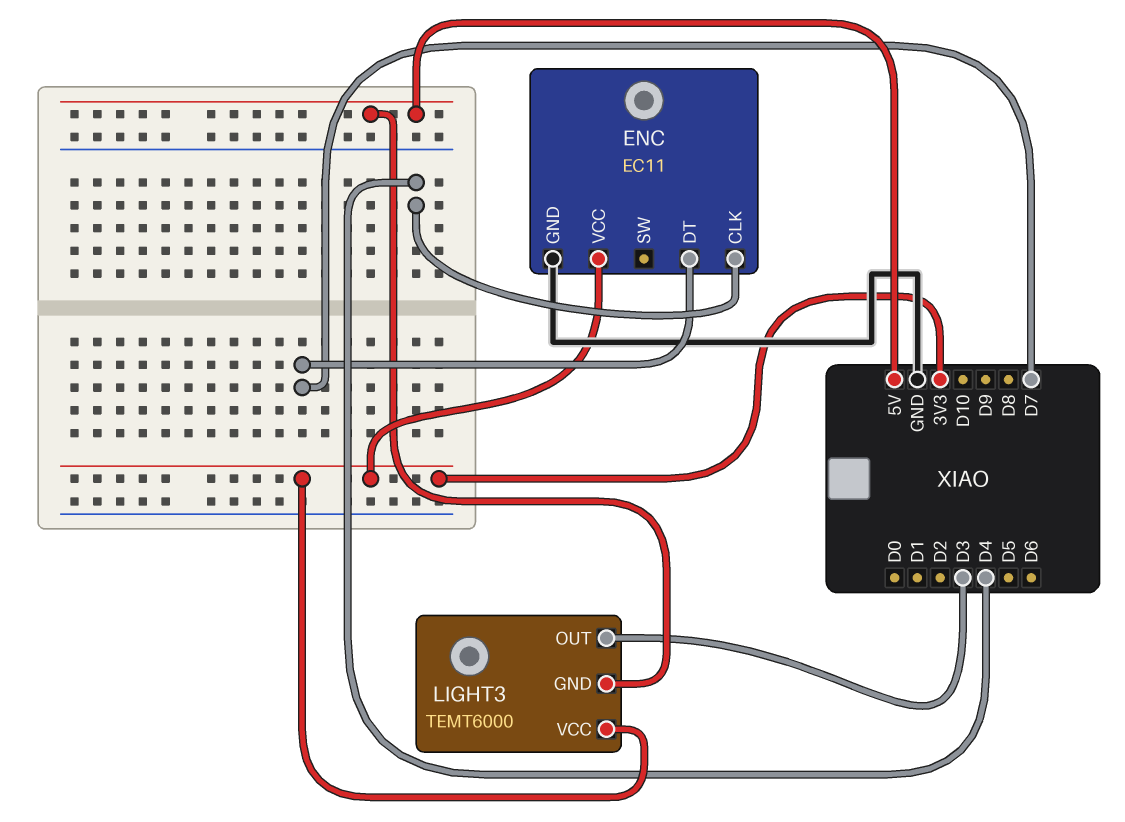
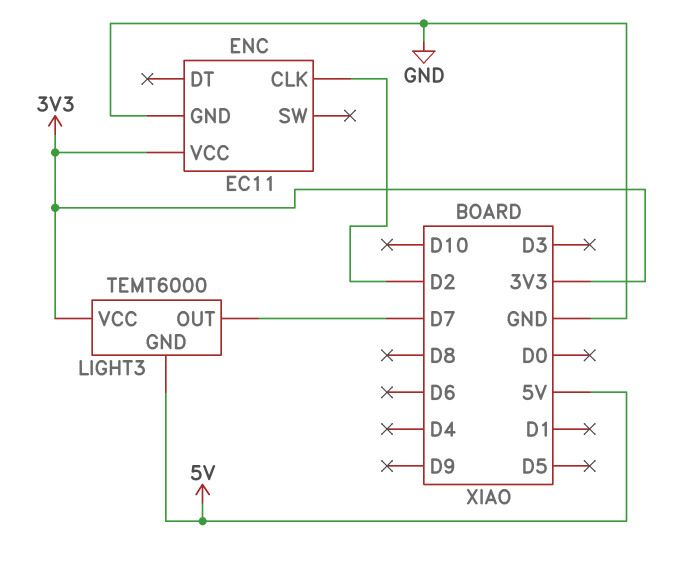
ENC pin CLK: D4 -> D2
ENC pin DT: D7 -> none
LIGHT3 pin OUT: D3 -> D7

